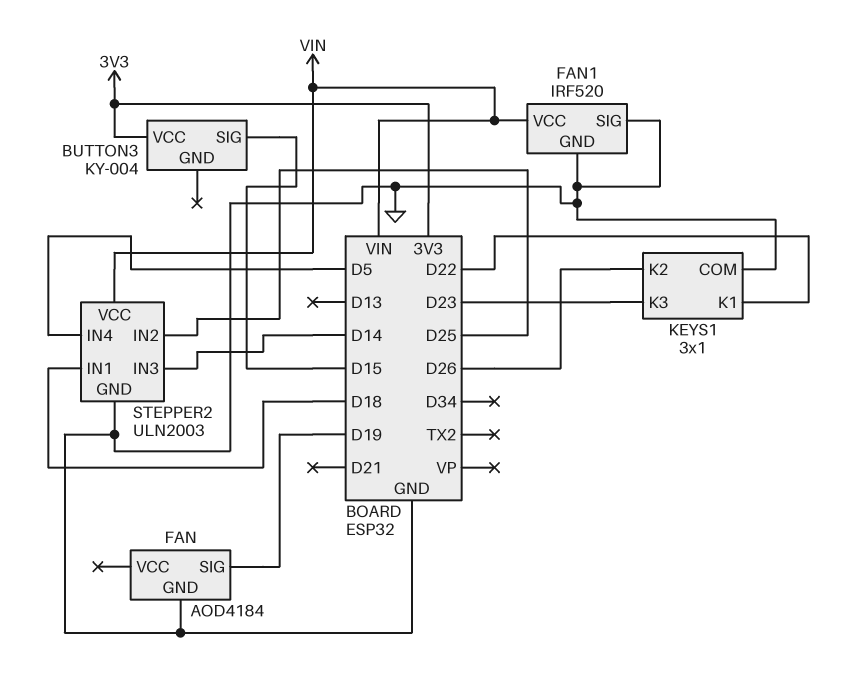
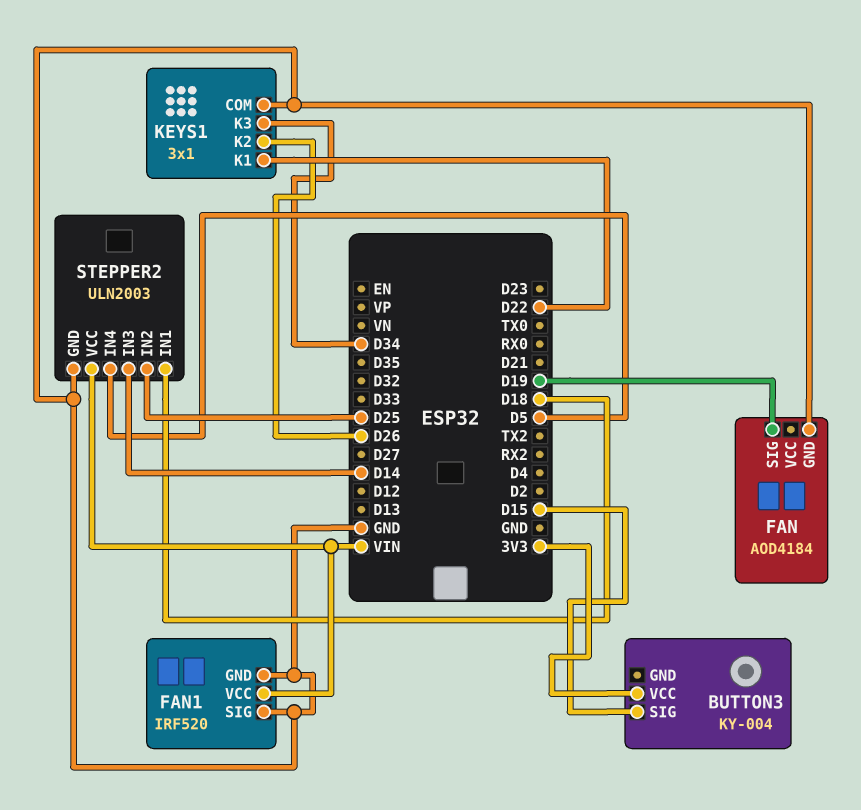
KEYS1 pin K3: D23 -> D34

